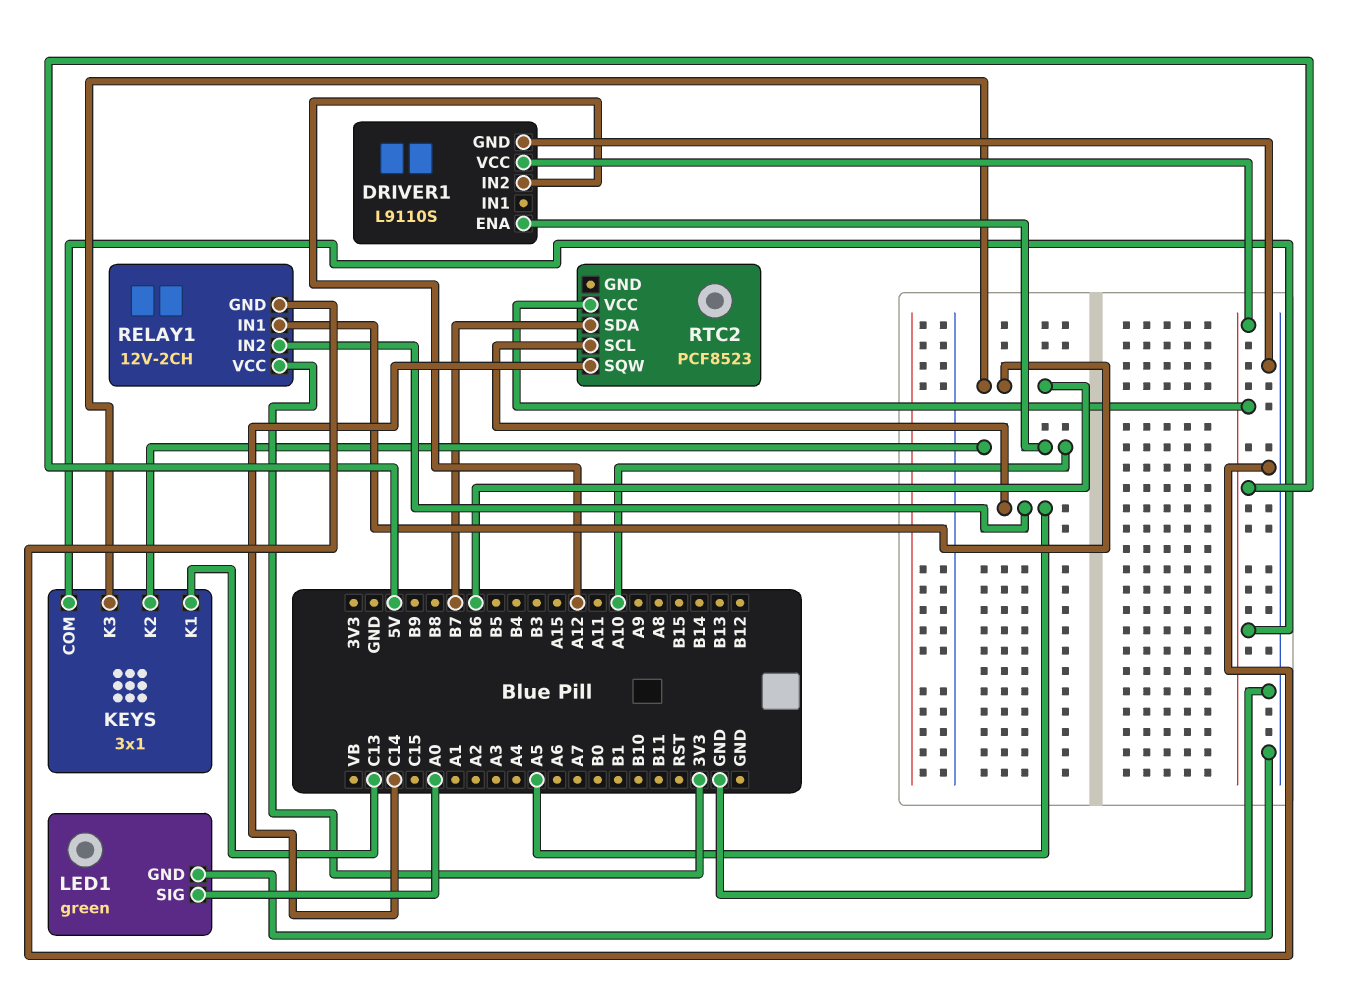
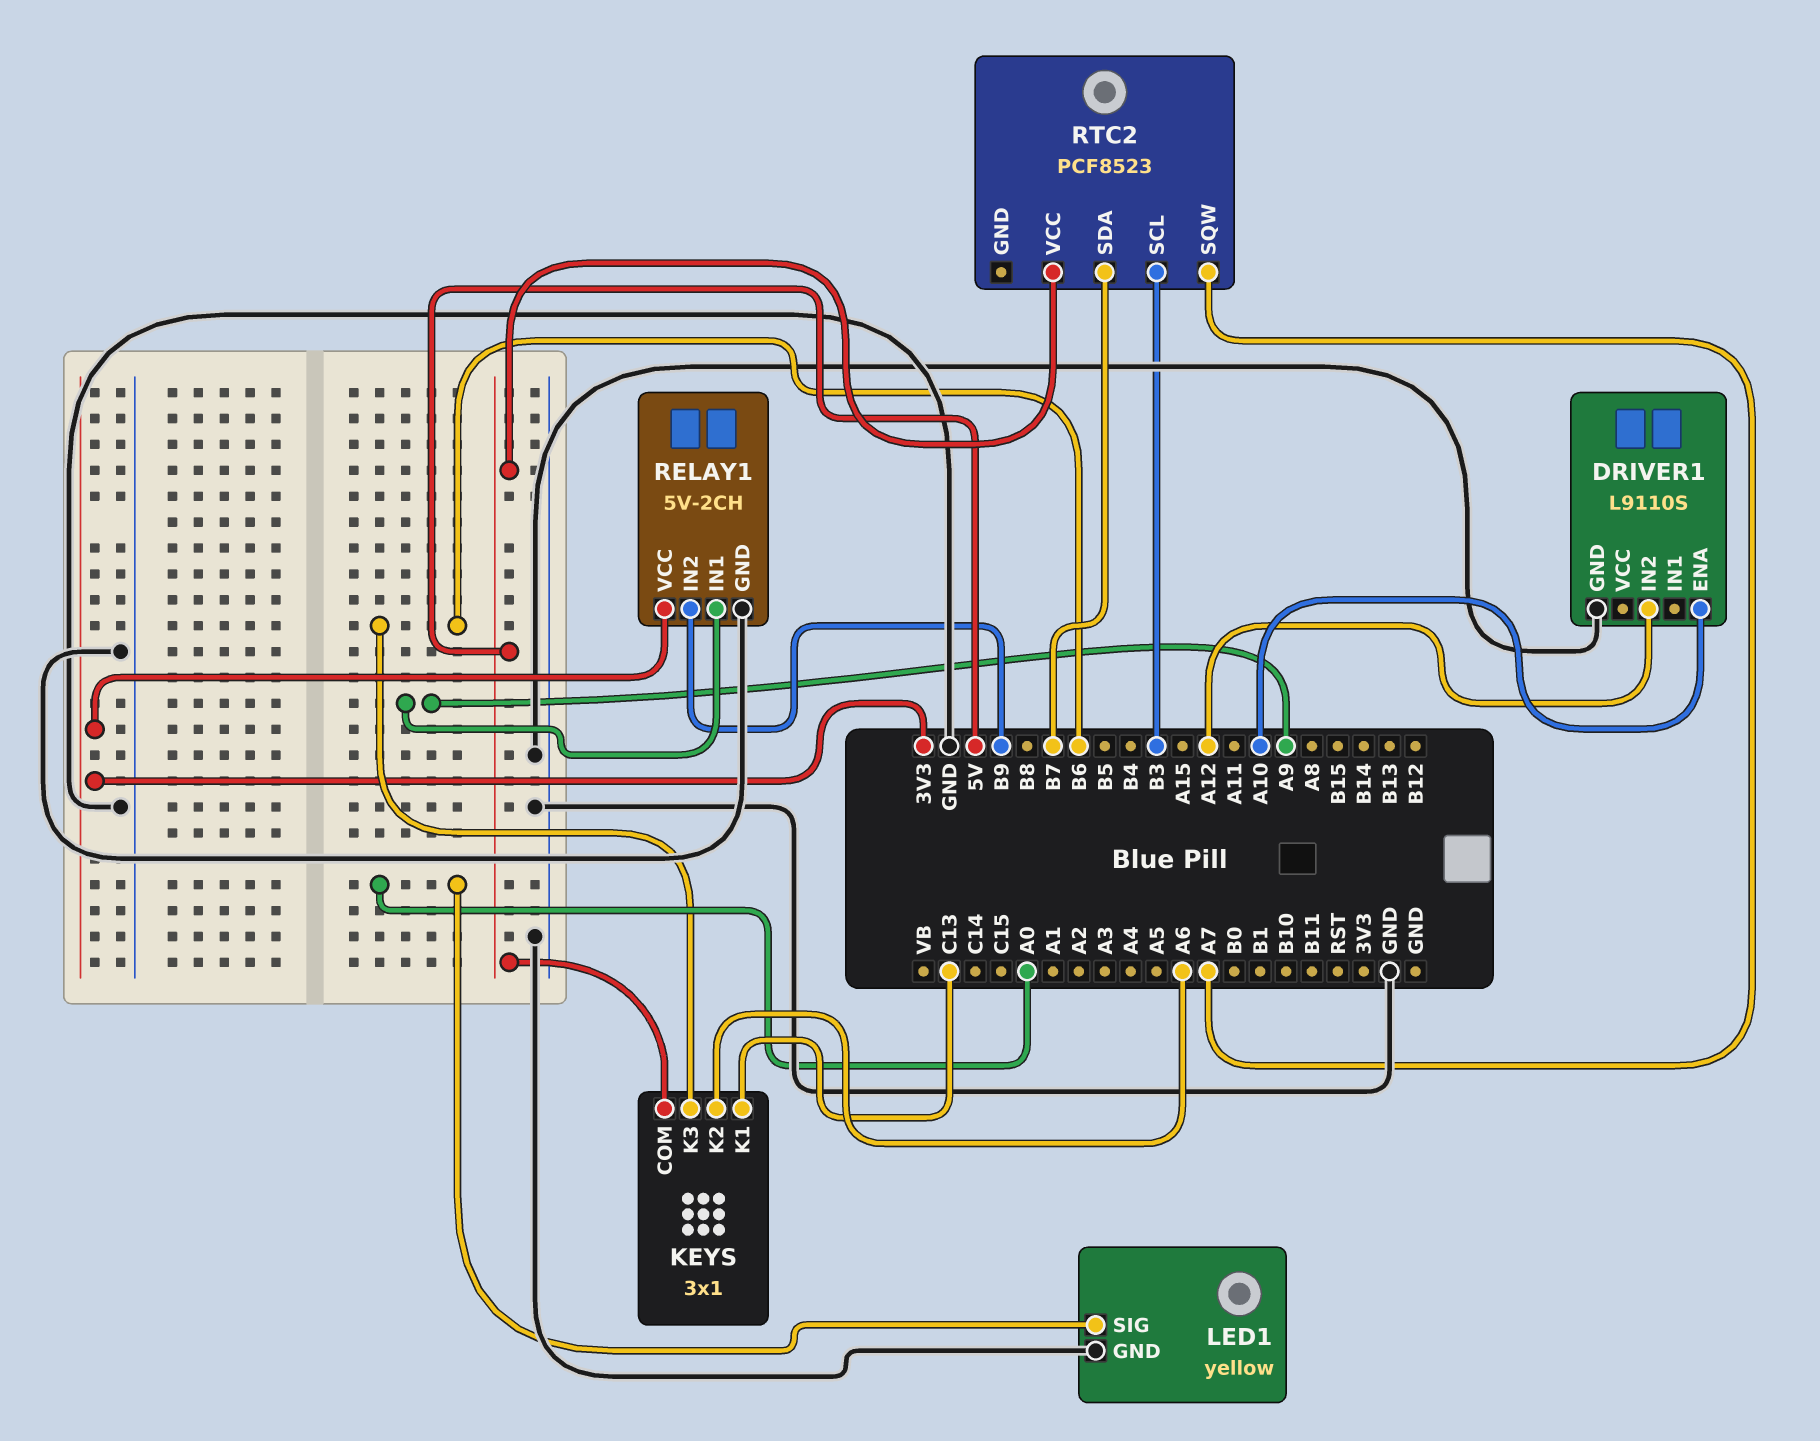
DRIVER1 pin VCC: 5V -> none
KEYS pin K2: A10 -> A6
LED1: green -> yellow
RELAY1: 12V-2CH -> 5V-2CH
RELAY1 pin IN1: B6 -> A9
RELAY1 pin IN2: A5 -> B9
RTC2 pin SCL: A5 -> B3
RTC2 pin SQW: C14 -> A7

